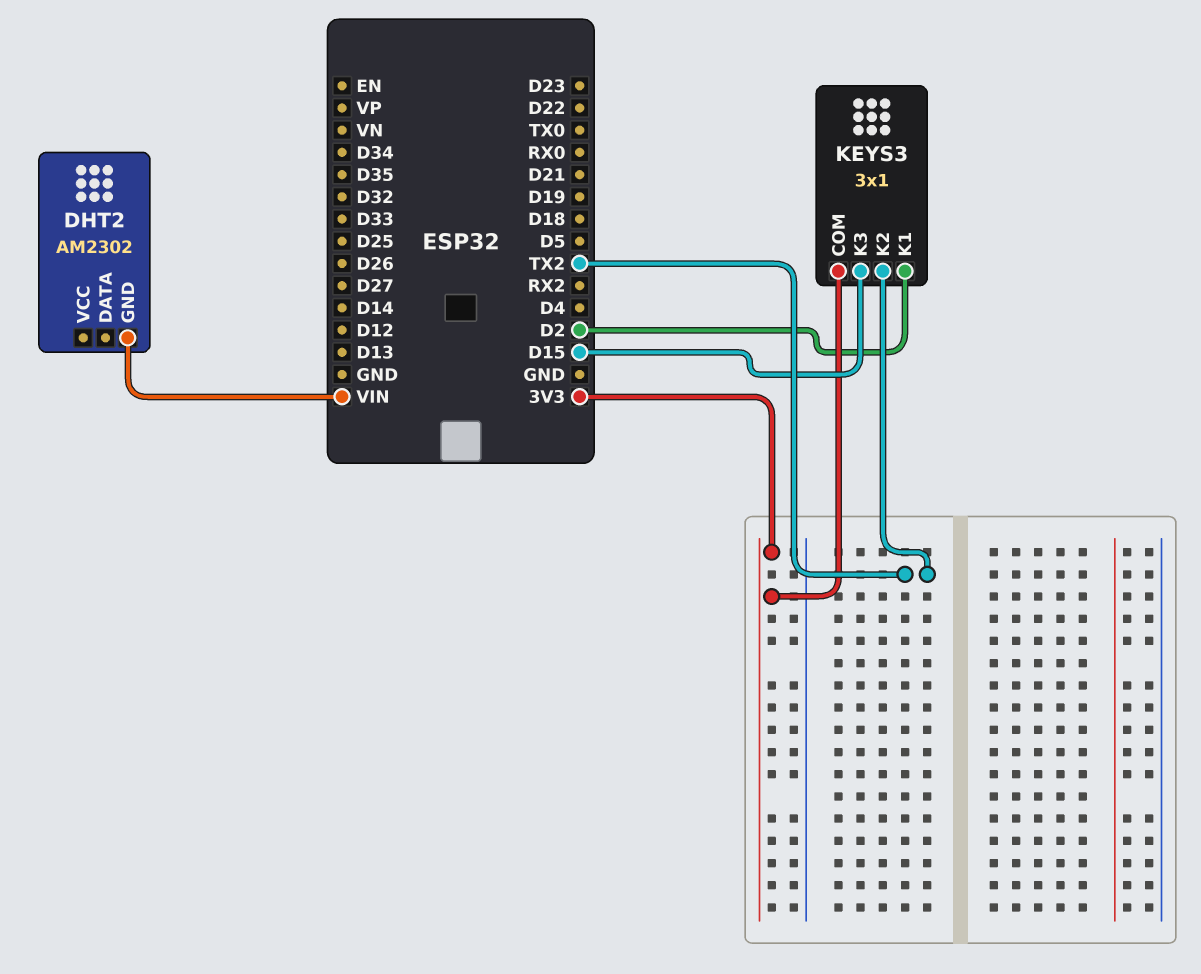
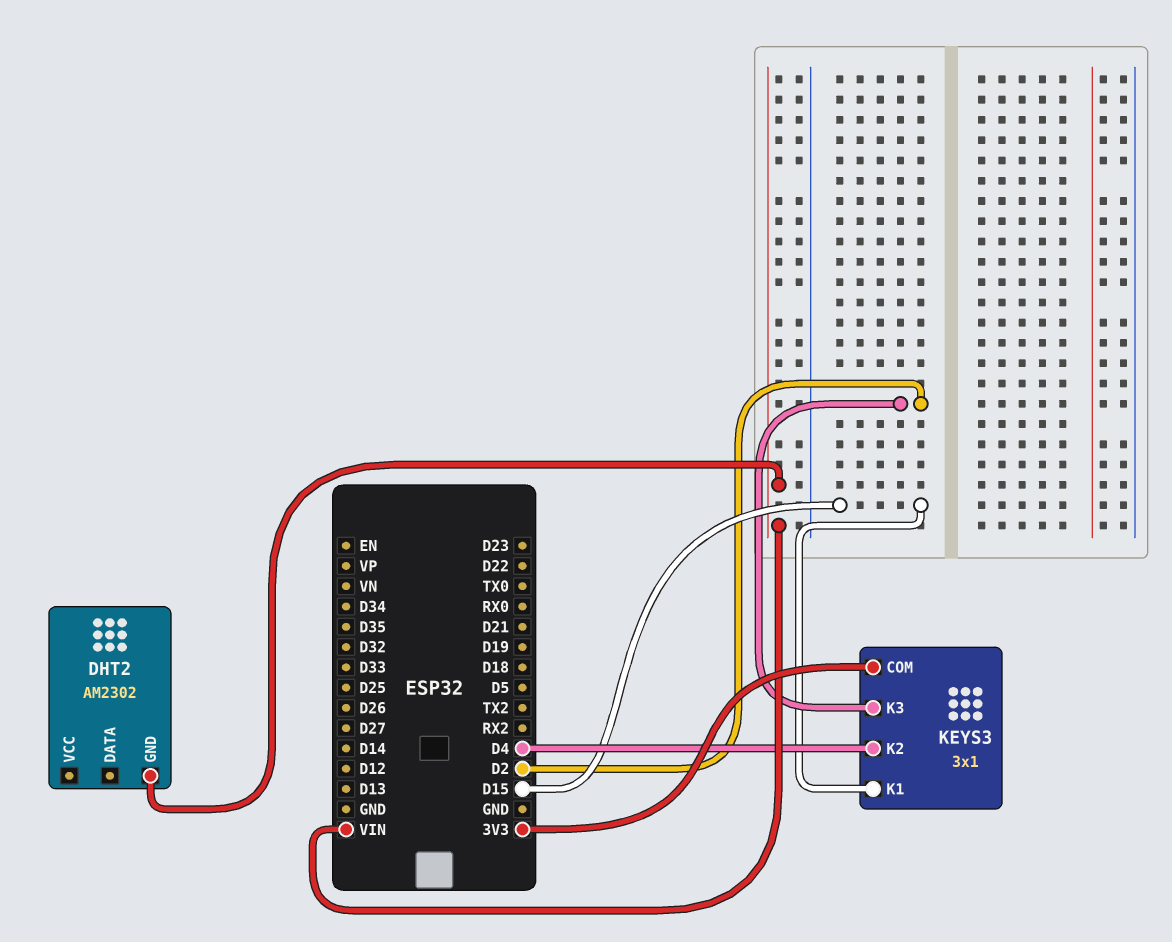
KEYS3 pin K1: D2 -> D15
KEYS3 pin K2: TX2 -> D4
KEYS3 pin K3: D15 -> D2

